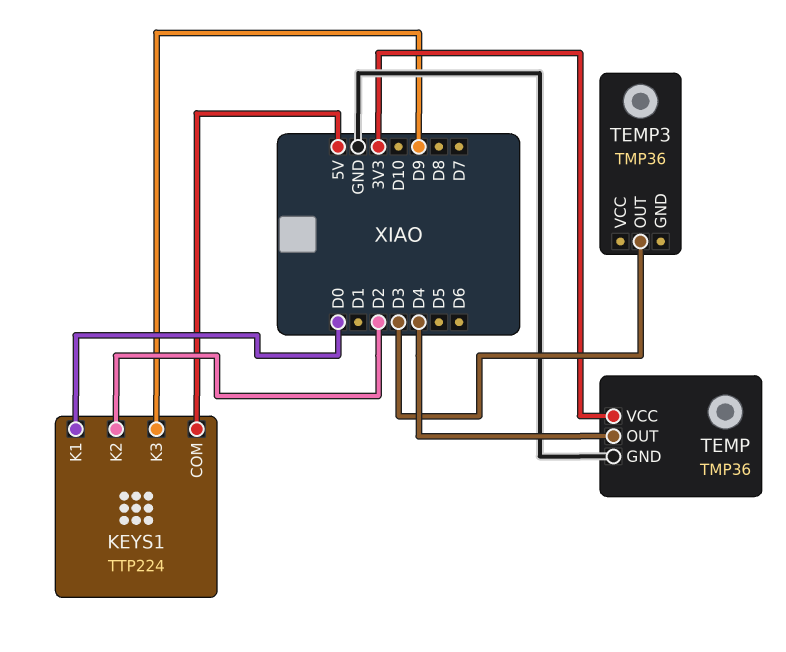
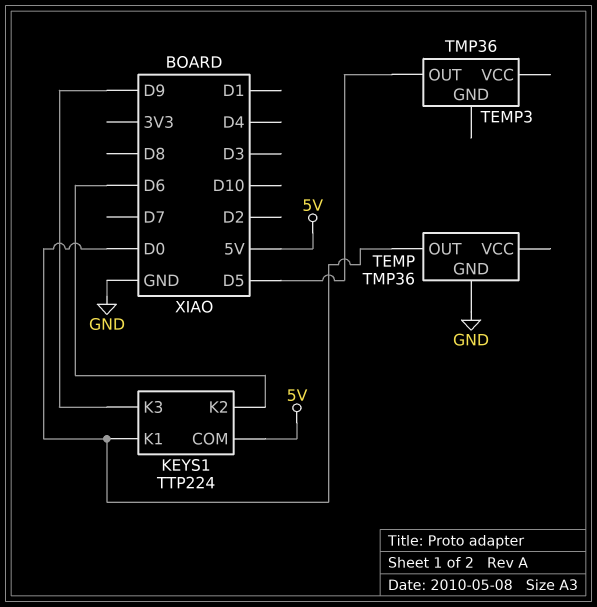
KEYS1 pin K2: D2 -> D6
TEMP pin OUT: D4 -> D0
TEMP pin VCC: 3V3 -> none
TEMP3 pin OUT: D3 -> D5

